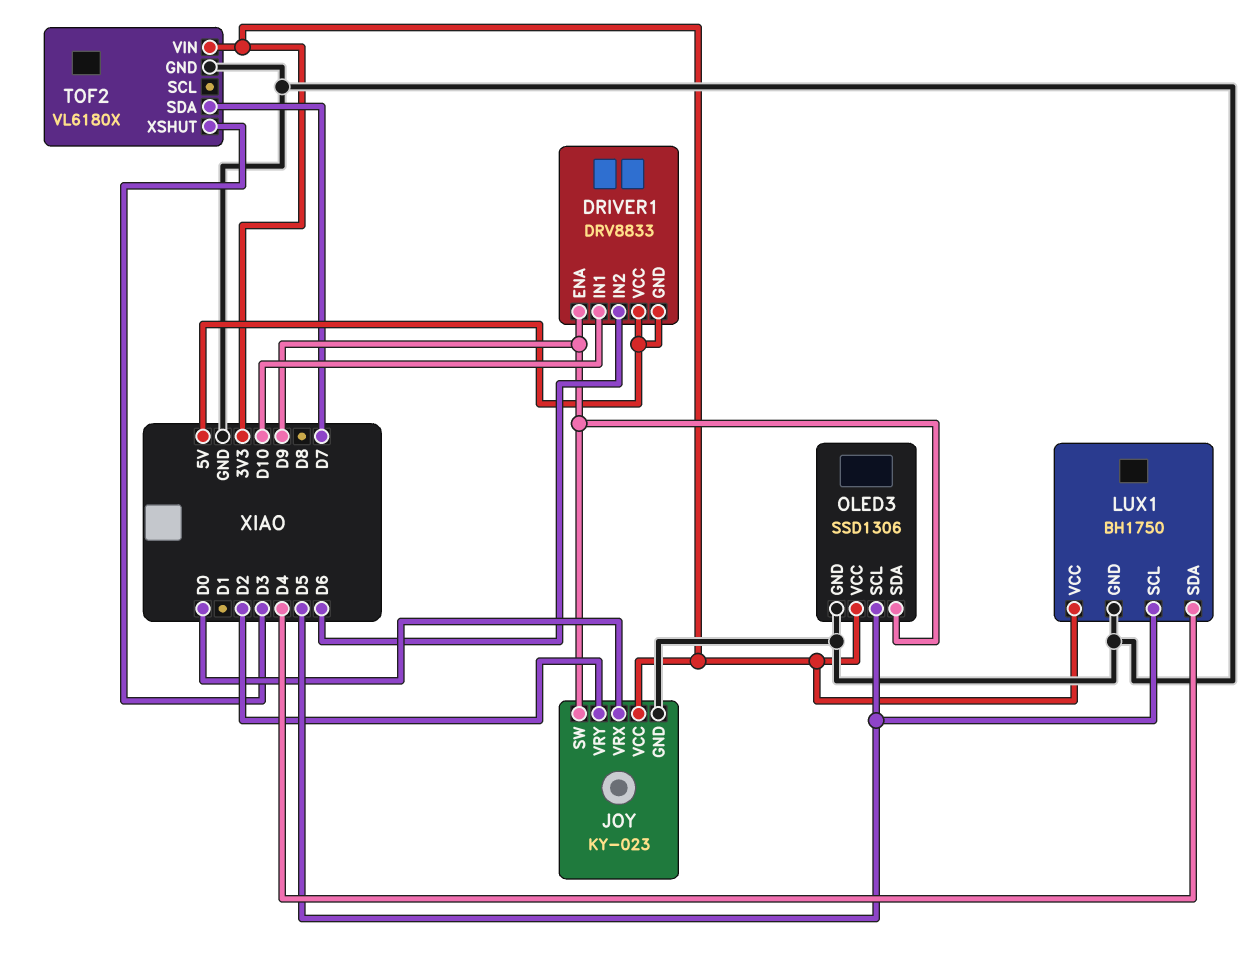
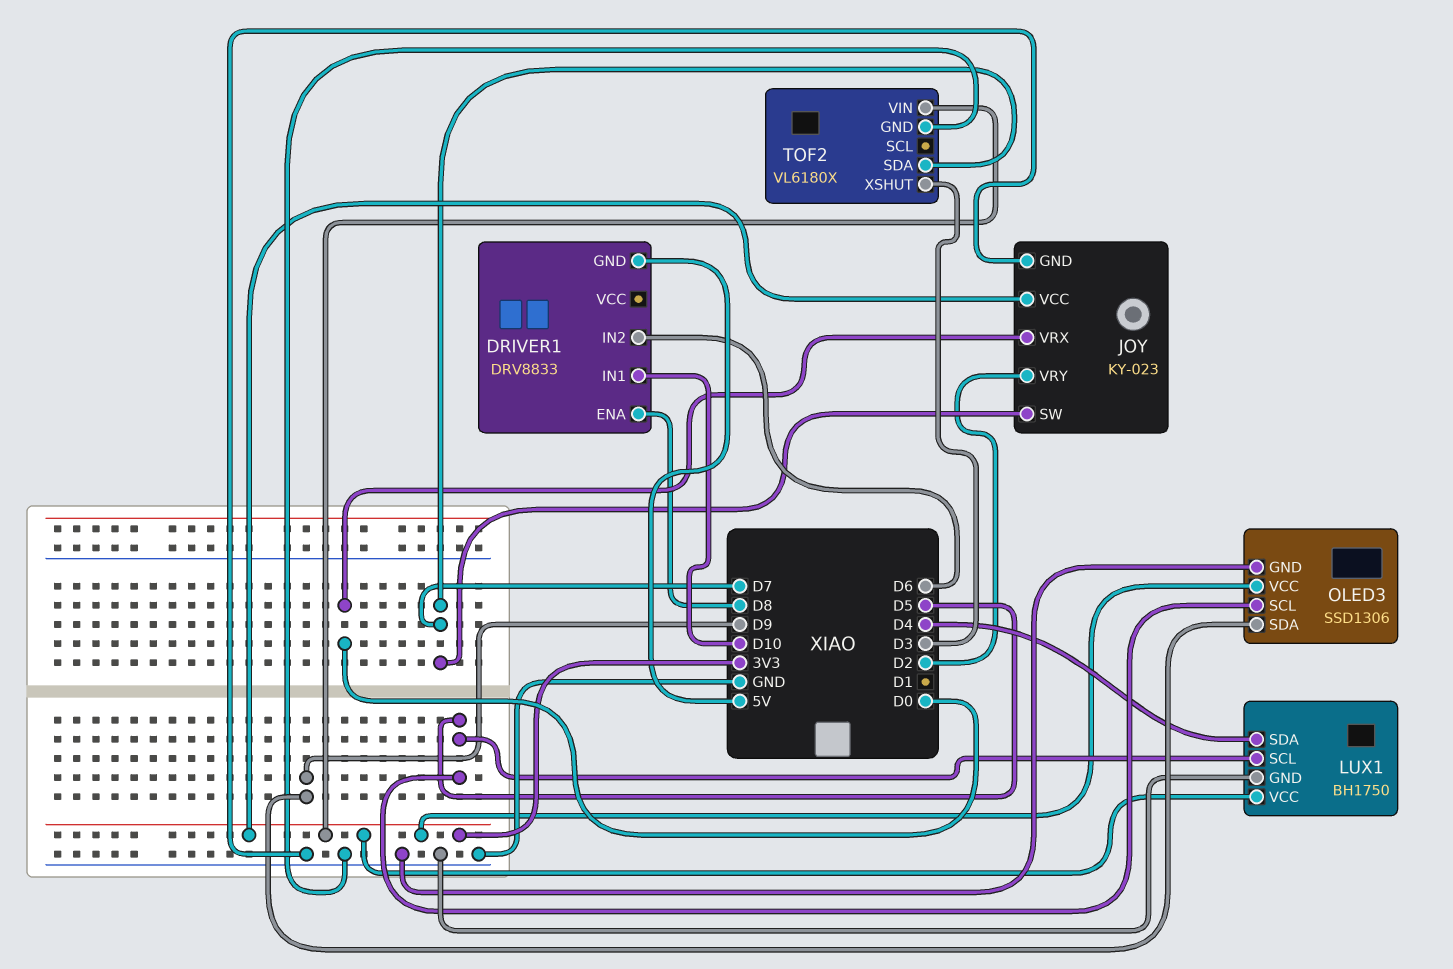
DRIVER1 pin ENA: D9 -> D8
DRIVER1 pin VCC: 5V -> none
JOY pin SW: D9 -> D7

